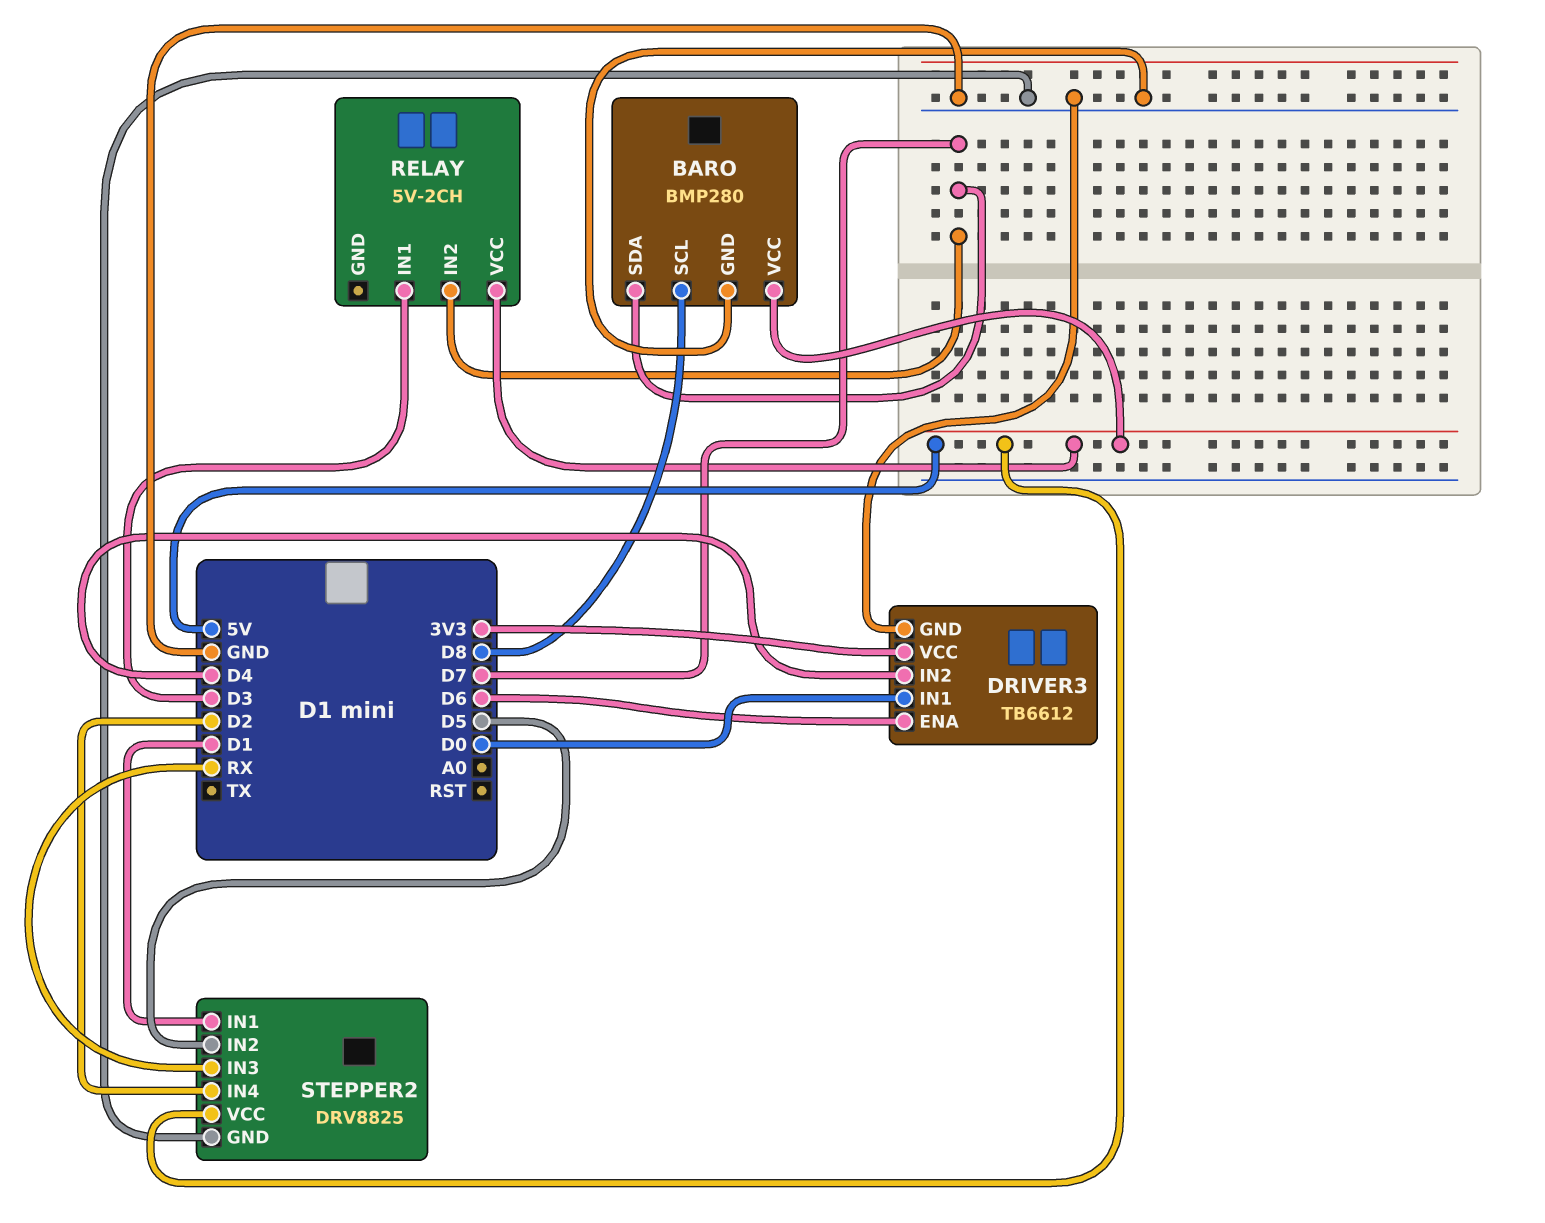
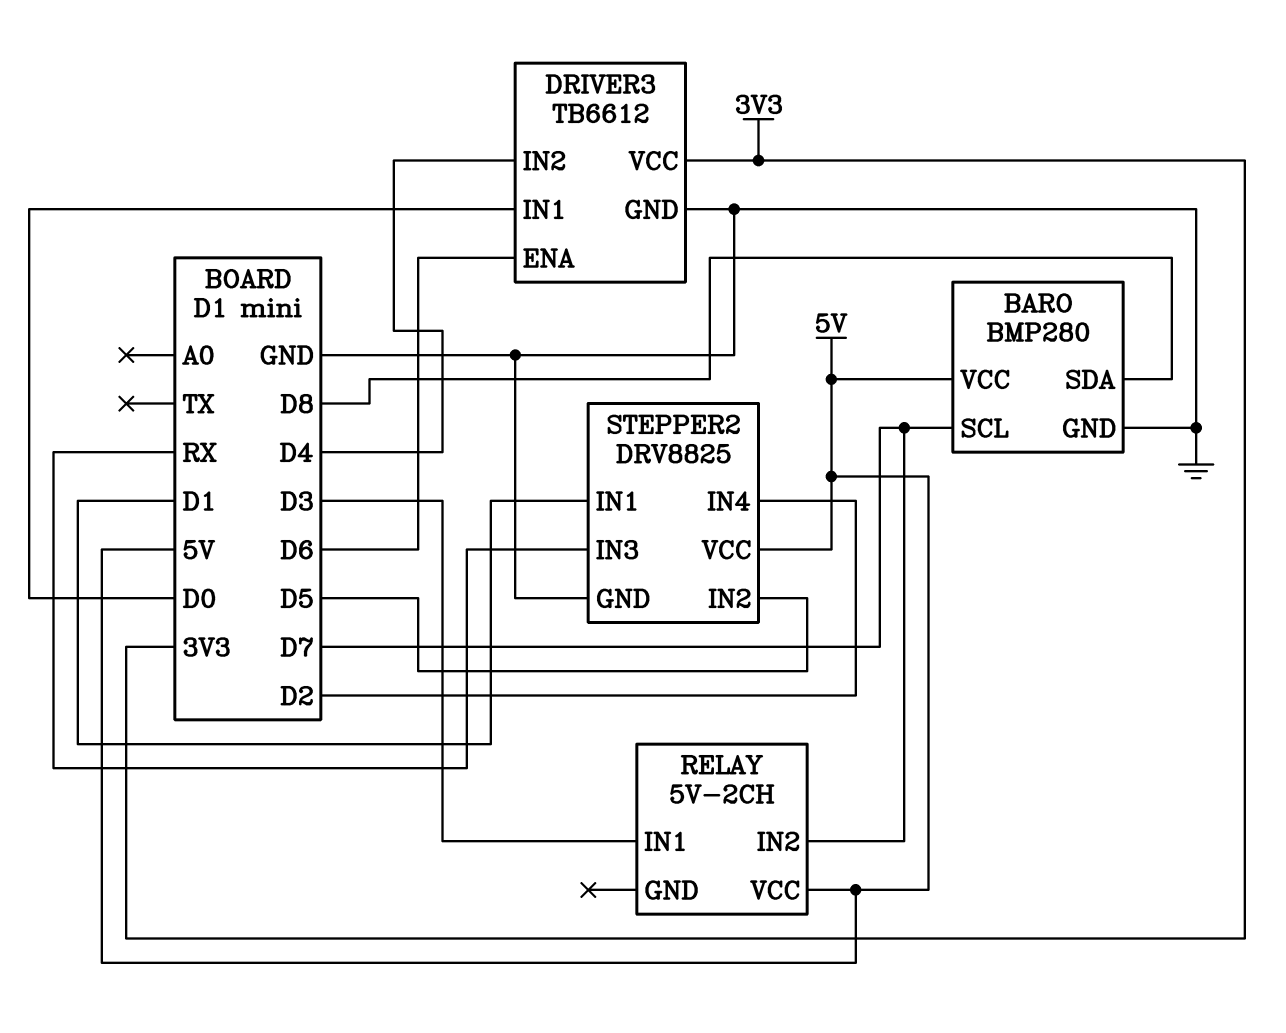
BARO pin SCL: D8 -> D7
BARO pin SDA: D7 -> D8

